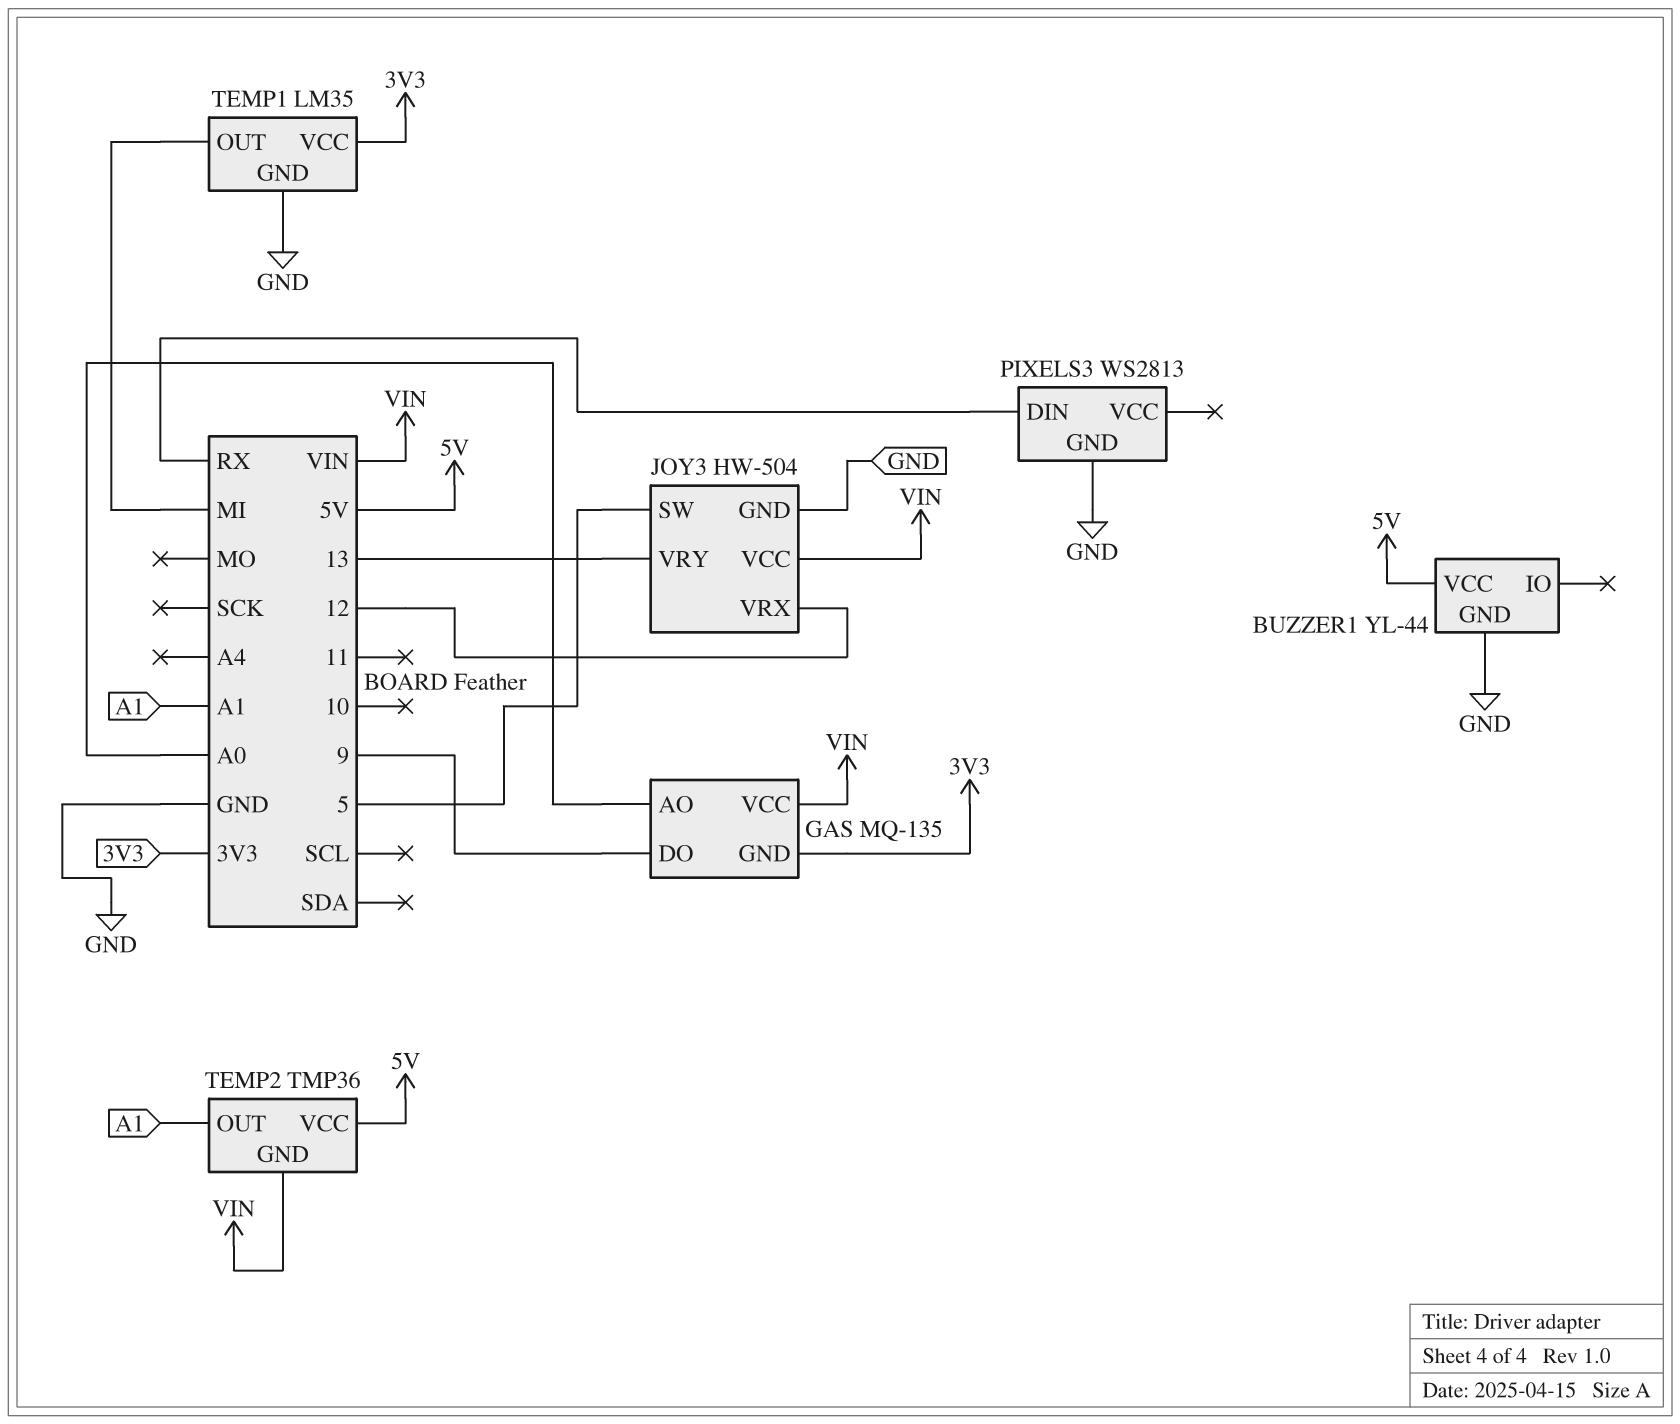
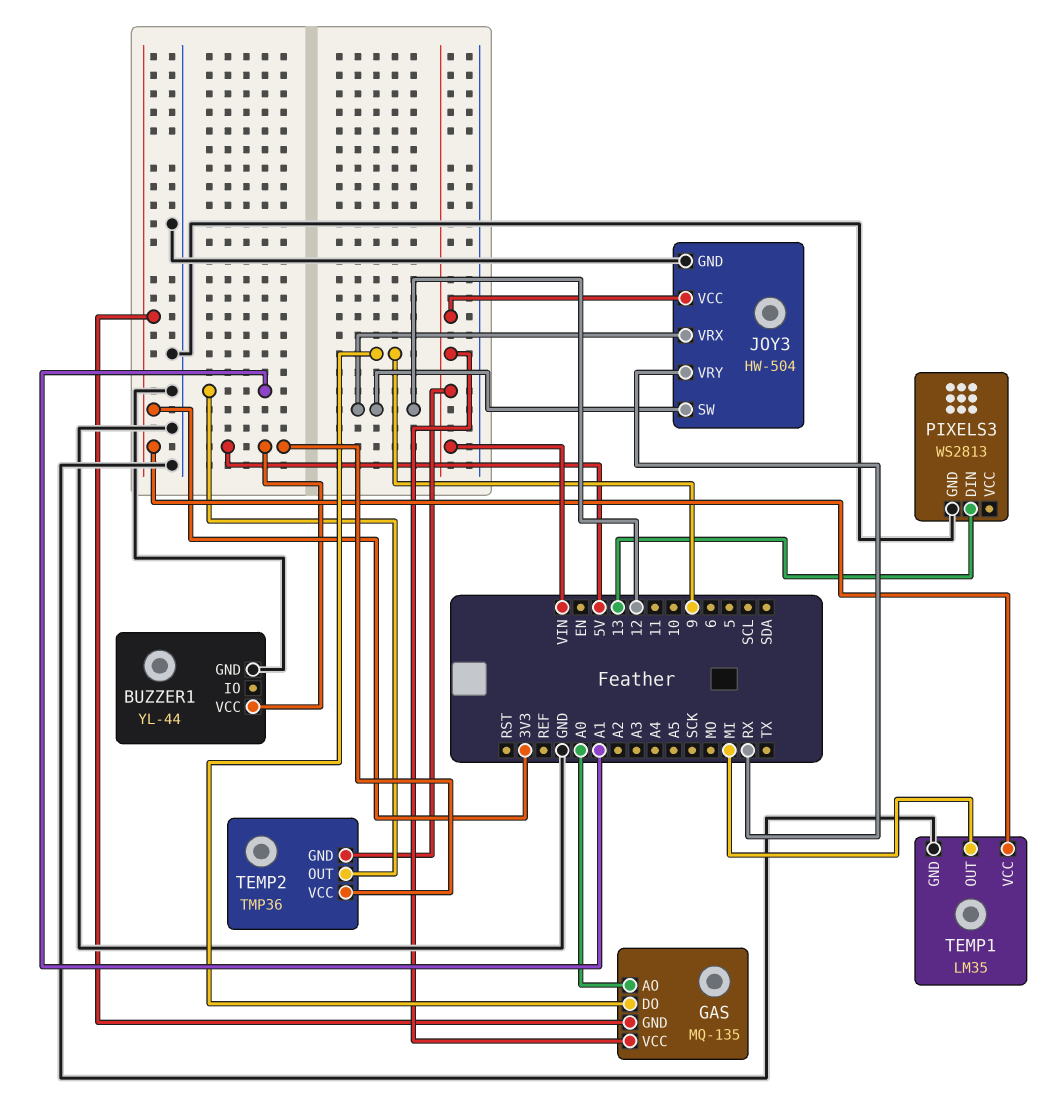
JOY3 pin SW: 5 -> 12
JOY3 pin VRY: 13 -> RX
PIXELS3 pin DIN: RX -> 13

